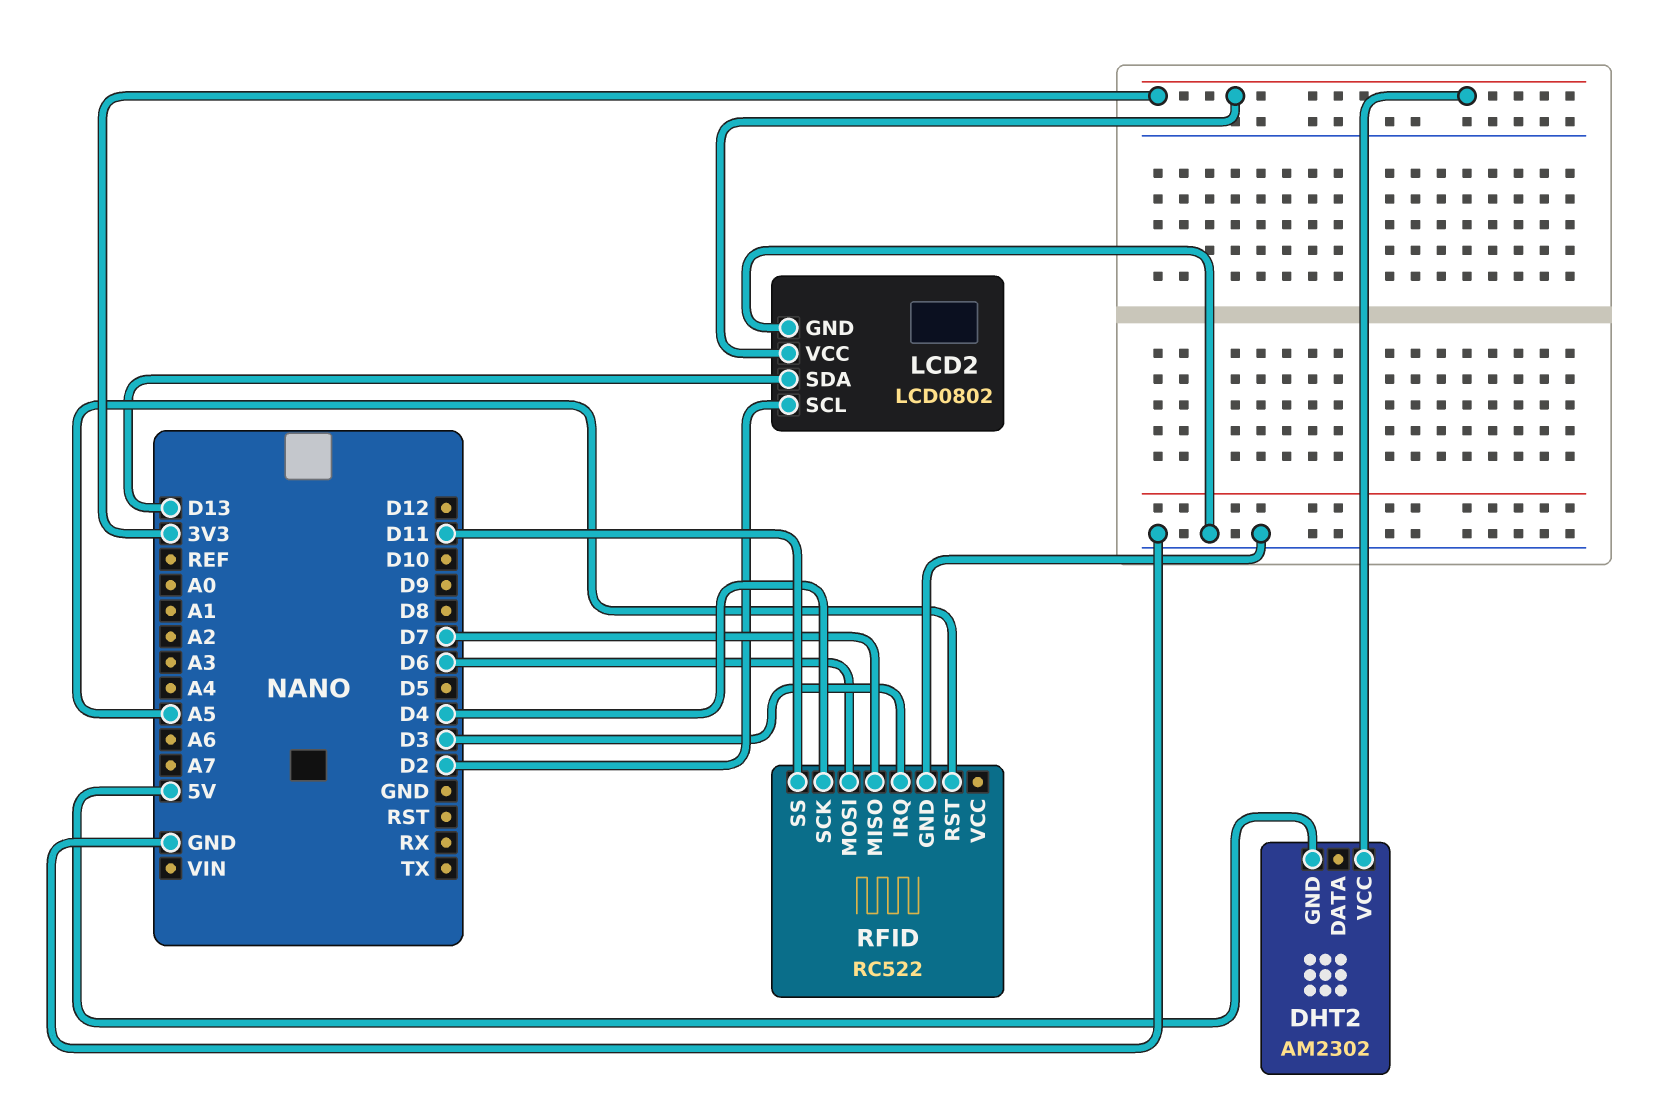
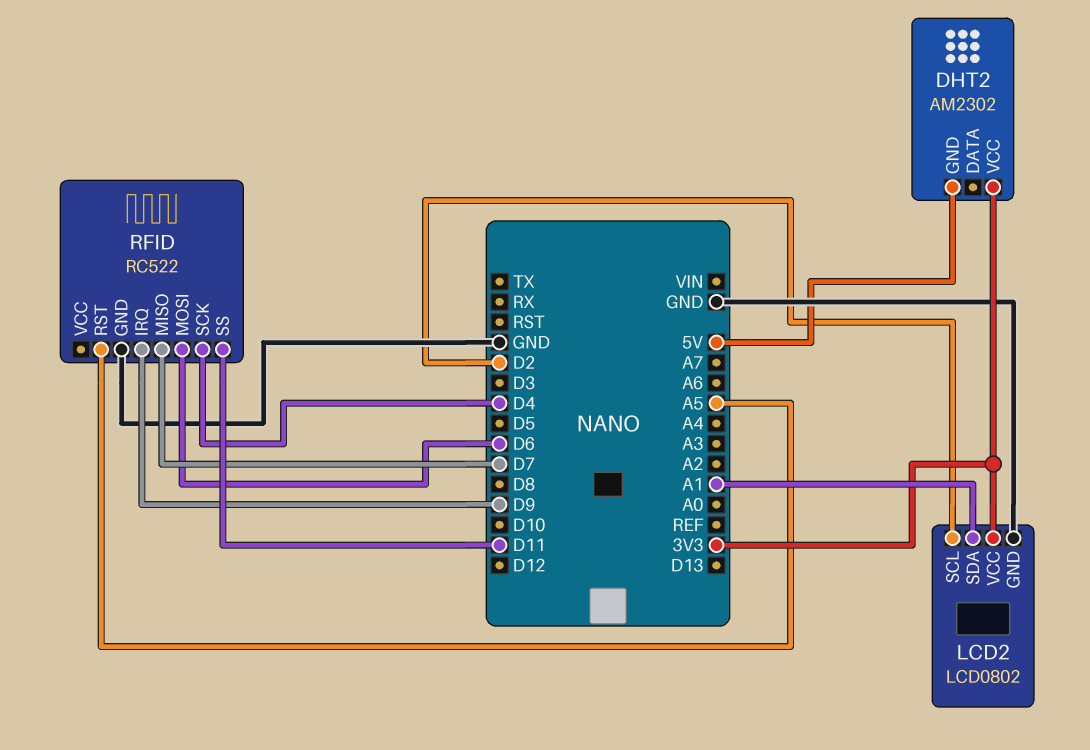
LCD2 pin SDA: D13 -> A1
RFID pin IRQ: D3 -> D9

